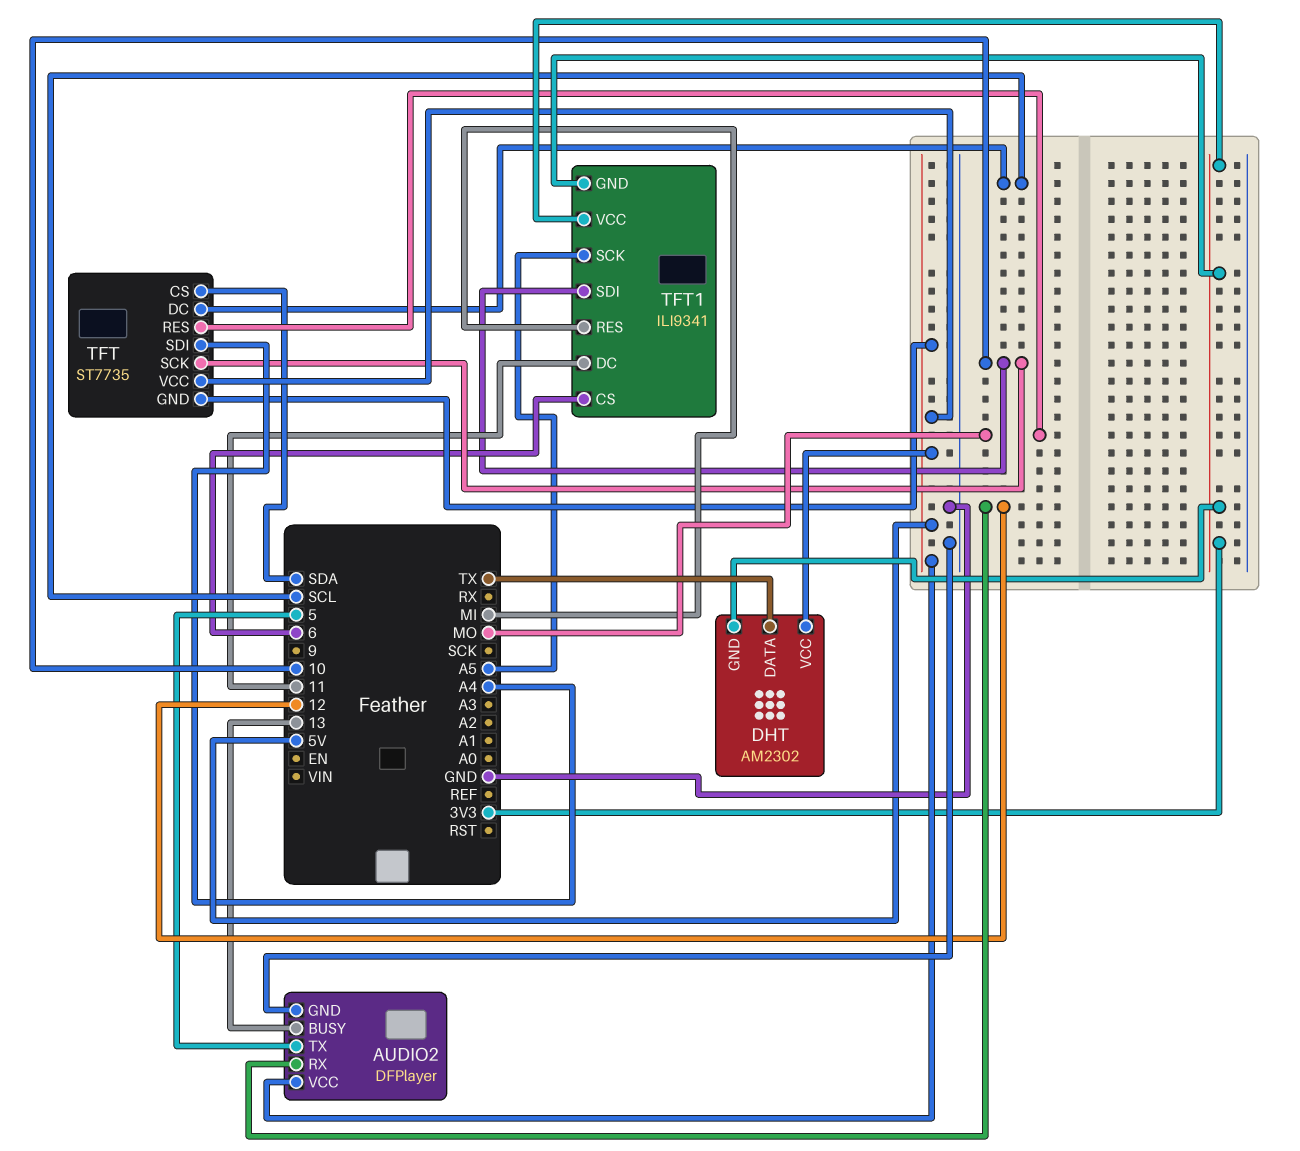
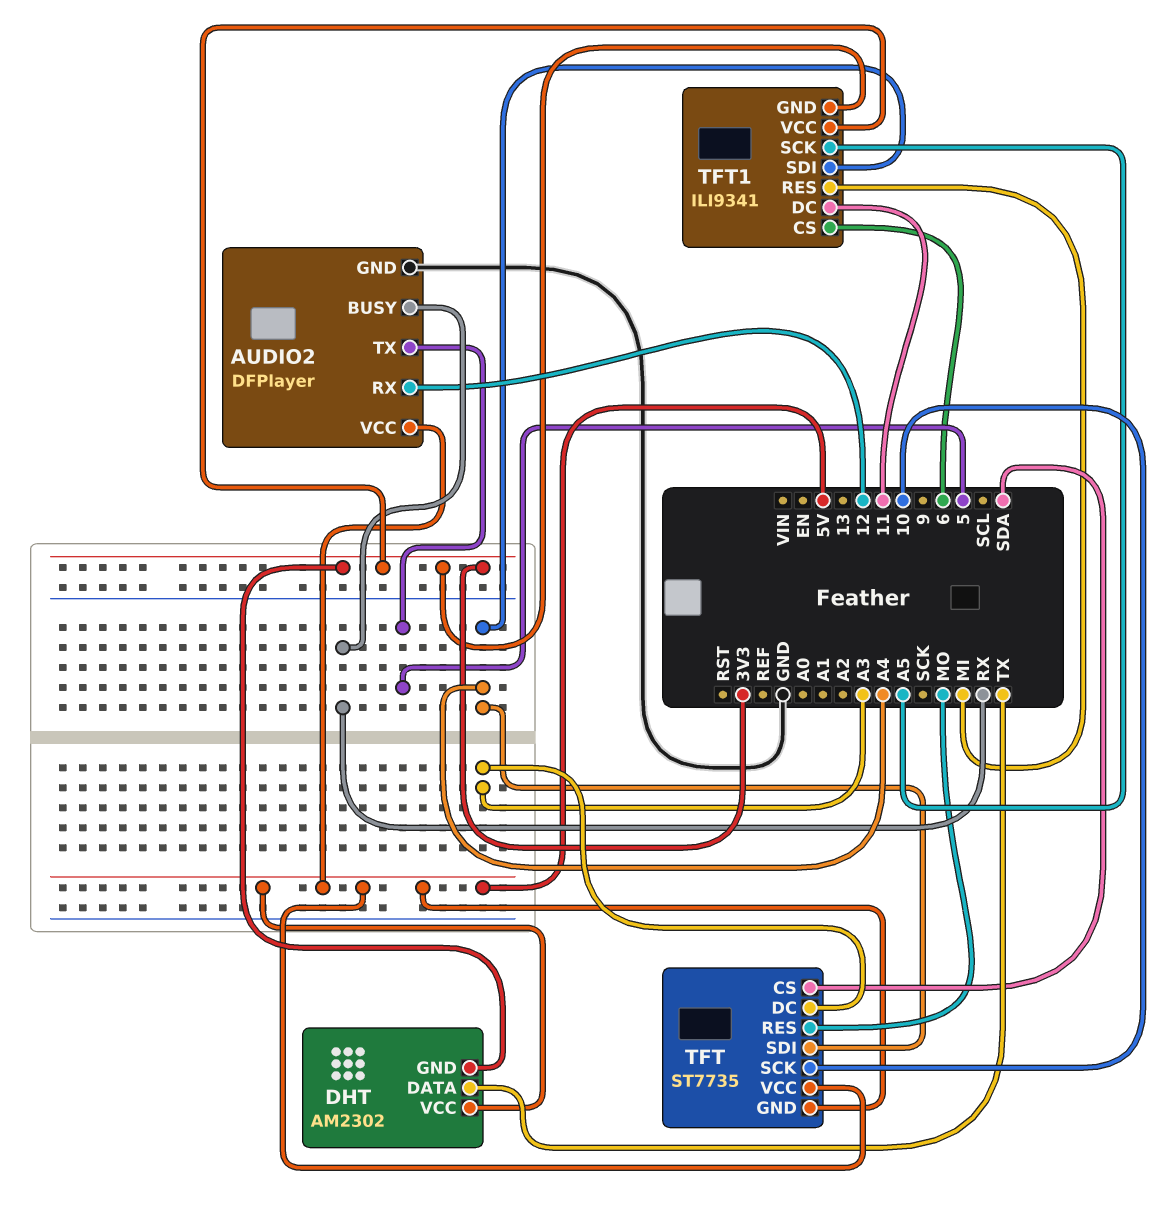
AUDIO2 pin BUSY: 13 -> RX
TFT pin DC: SCL -> A3
TFT1 pin SDI: 10 -> A4

